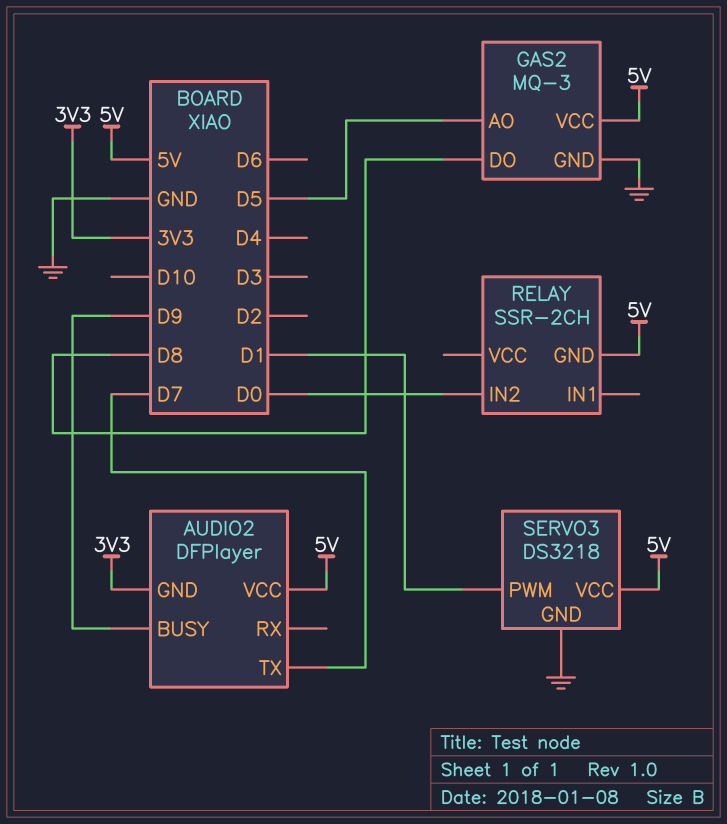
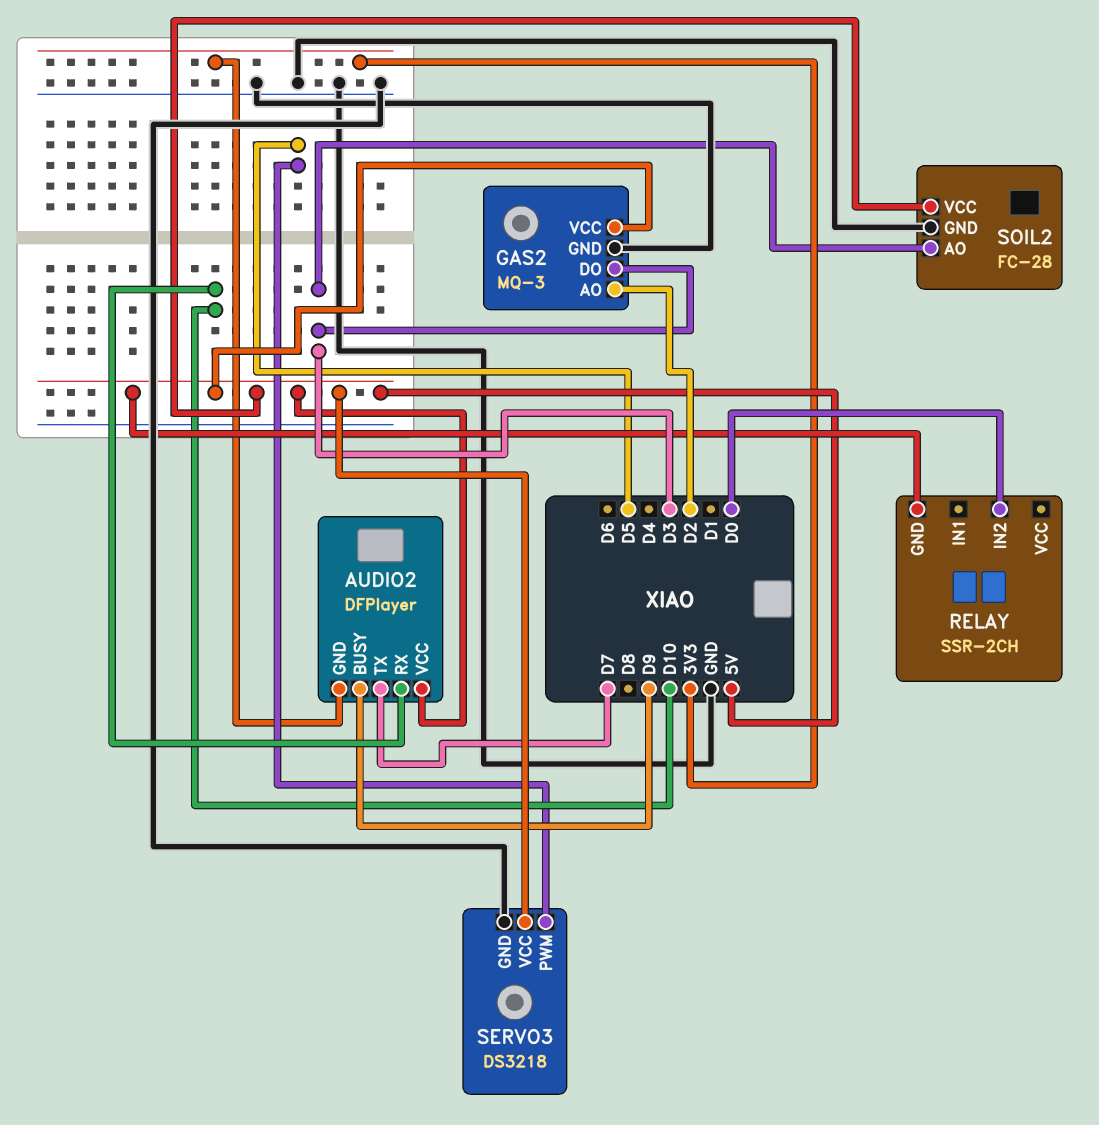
AUDIO2 pin RX: none -> D10
GAS2 pin AO: D5 -> D2
GAS2 pin DO: D8 -> D3
SERVO3 pin PWM: D1 -> D5
SOIL2: none -> FC-28
SOIL2 pin AO: none -> D3
SOIL2 pin GND: none -> GND
SOIL2 pin VCC: none -> 5V

